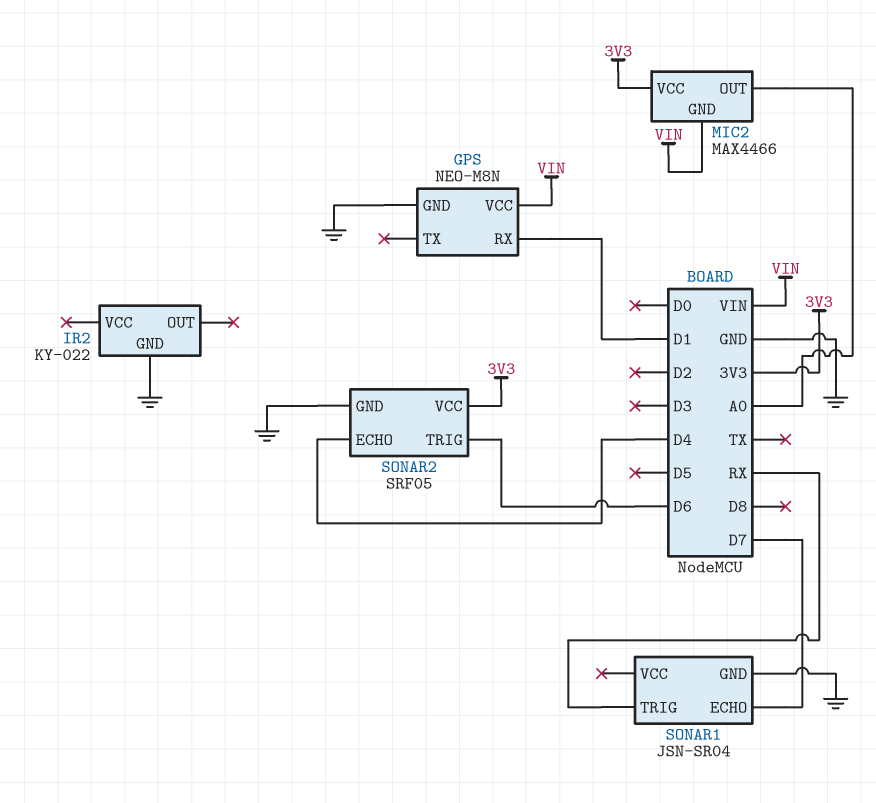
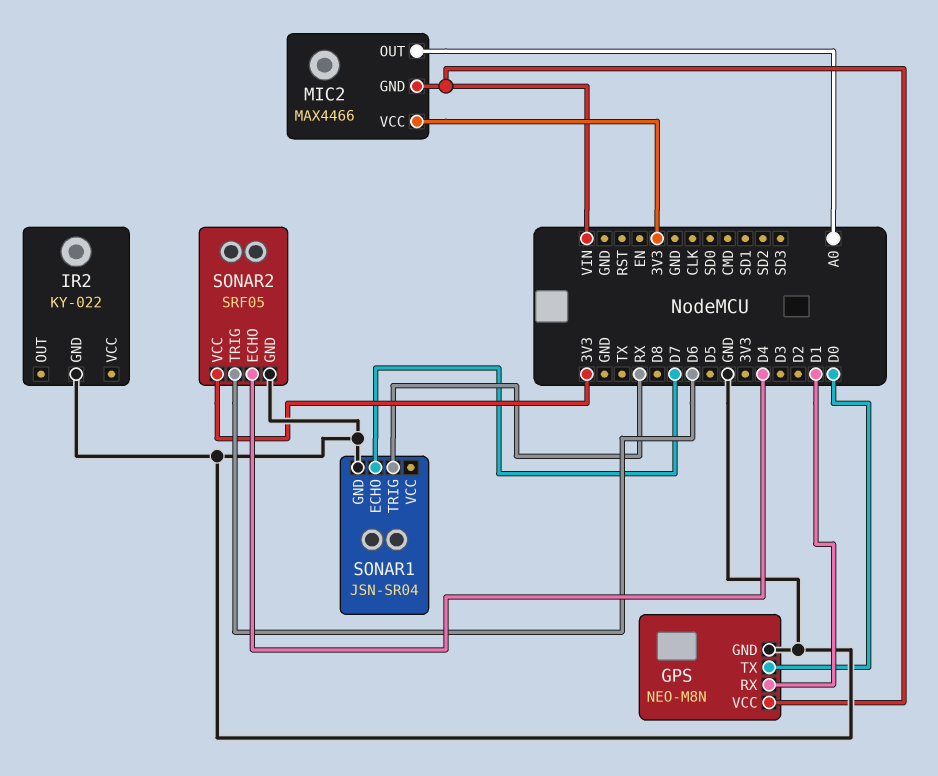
GPS pin TX: none -> D0

